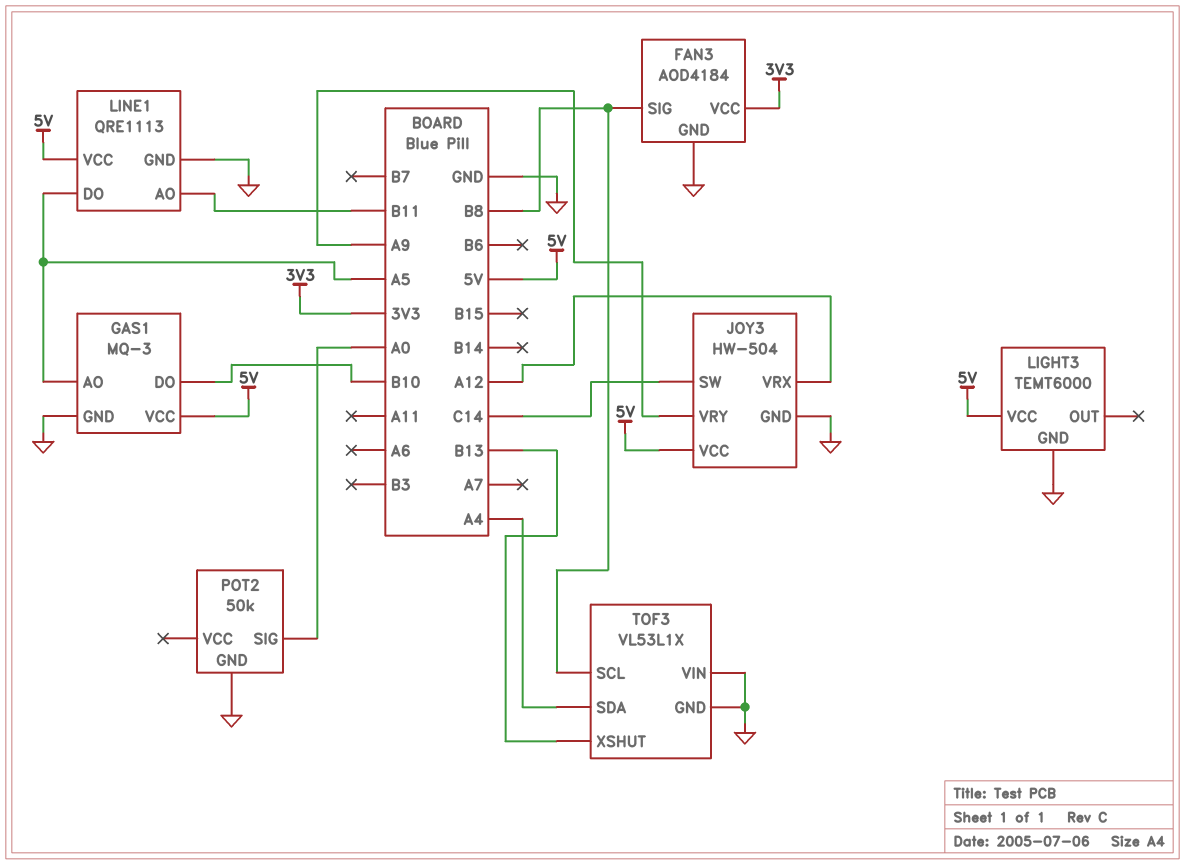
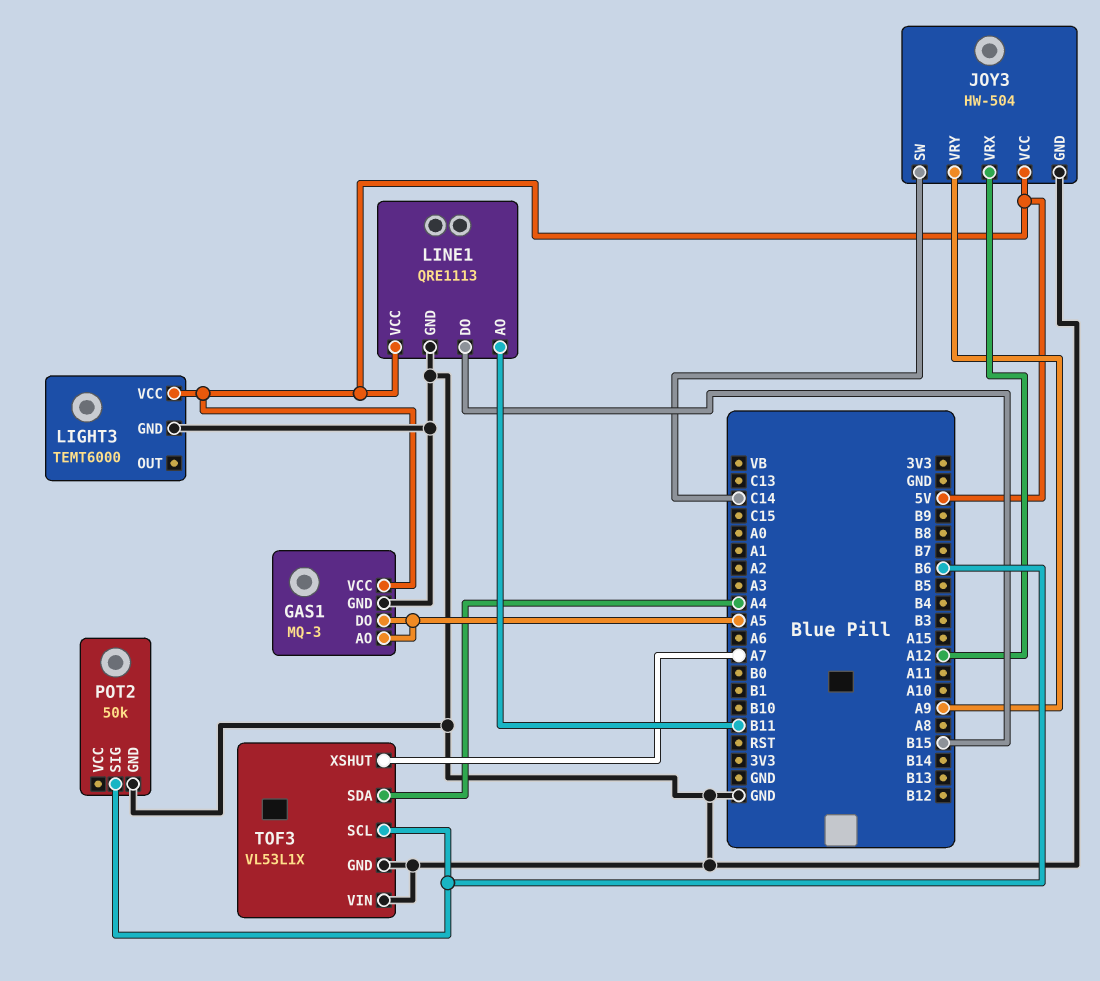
FAN3: AOD4184 -> none
FAN3 pin GND: GND -> none
FAN3 pin SIG: B8 -> none
FAN3 pin VCC: 3V3 -> none
GAS1 pin DO: B10 -> A5
LINE1 pin DO: A5 -> B15
POT2 pin SIG: A0 -> B6
TOF3 pin SCL: B8 -> B6
TOF3 pin XSHUT: B13 -> A7

